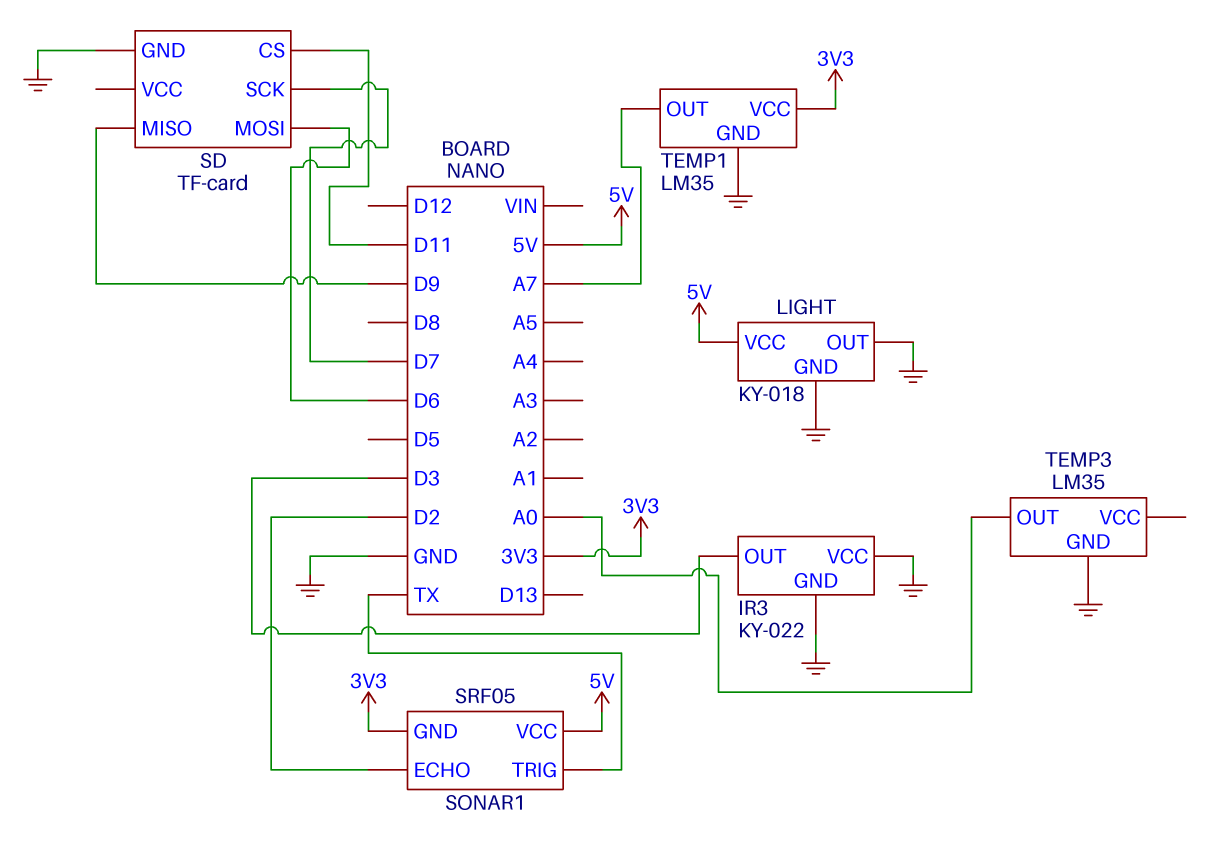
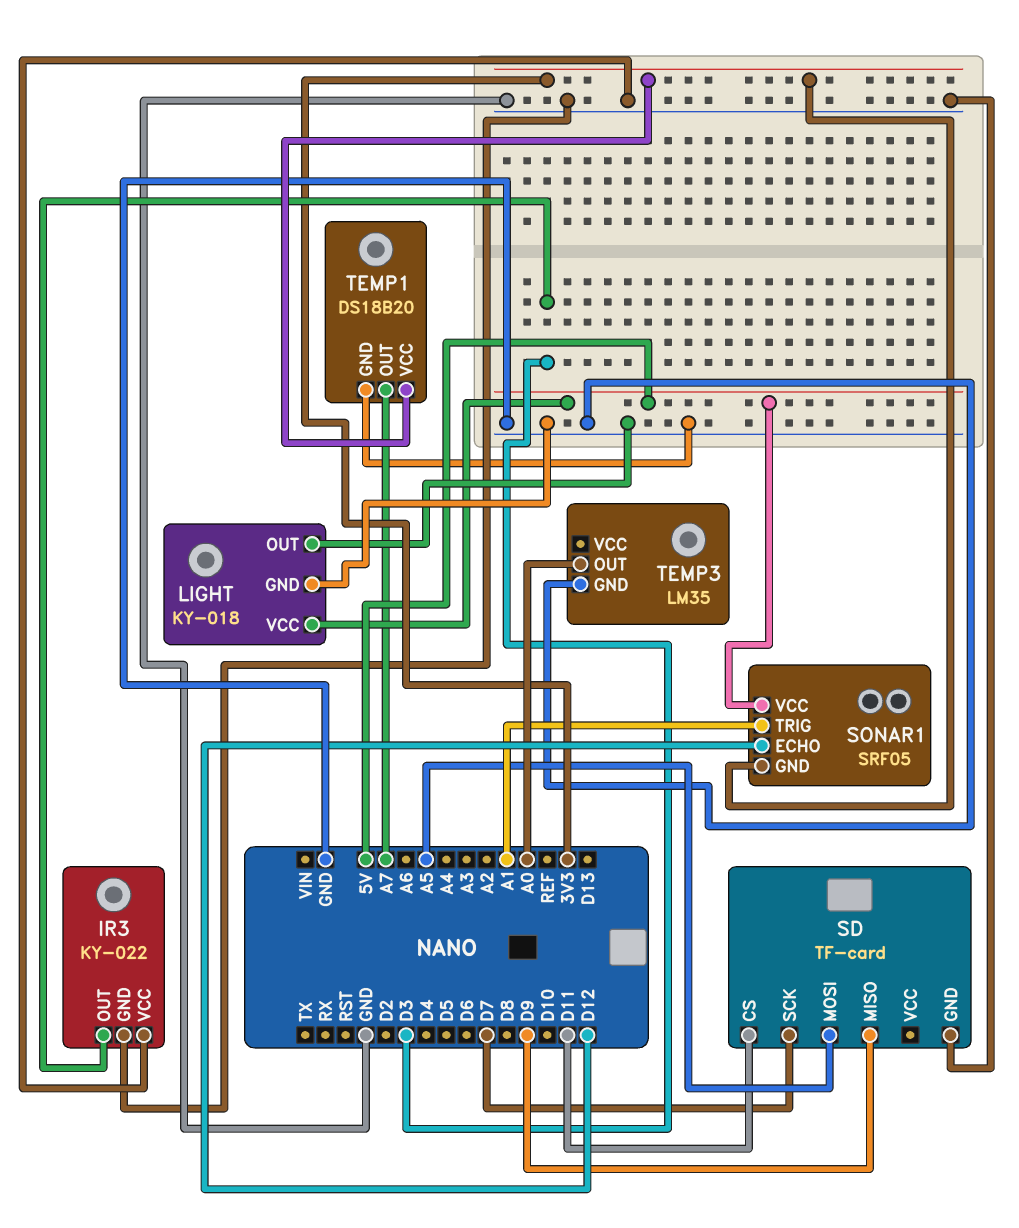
SD pin MOSI: D6 -> A5
SONAR1 pin ECHO: D2 -> D12
SONAR1 pin TRIG: TX -> A1
TEMP1: LM35 -> DS18B20

